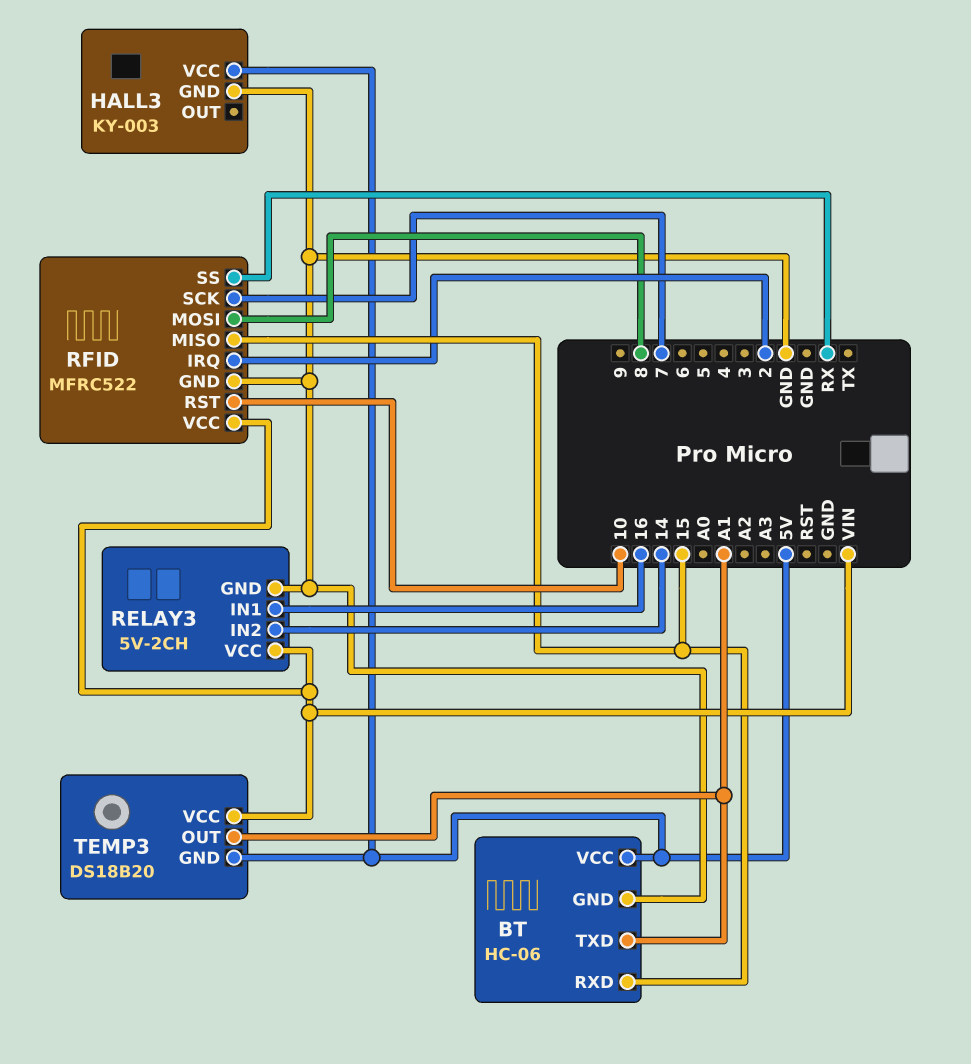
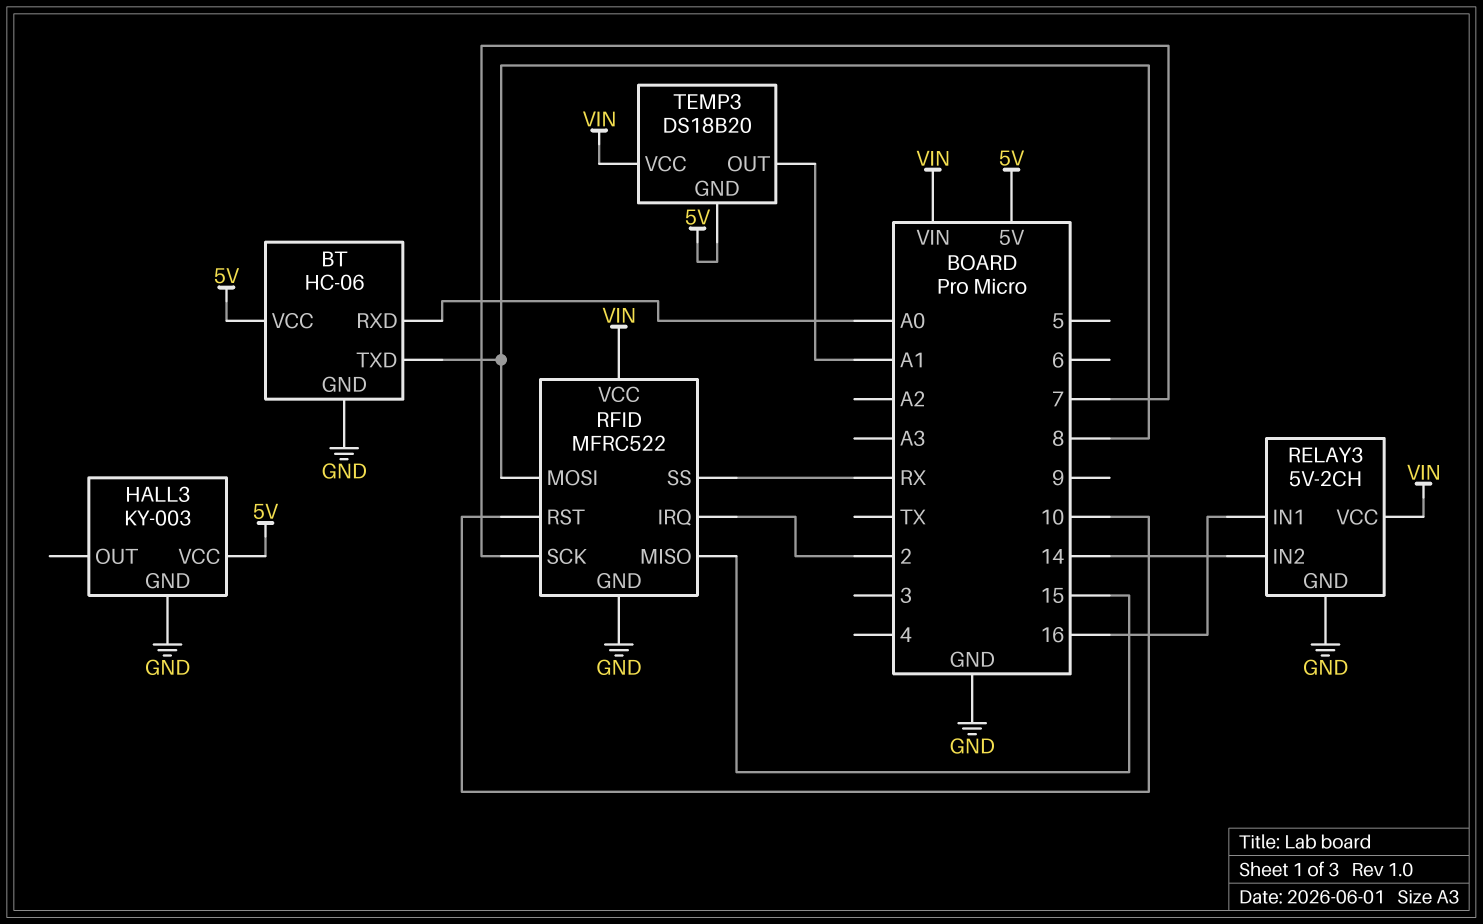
BT pin RXD: 15 -> A0
BT pin TXD: A1 -> 8

